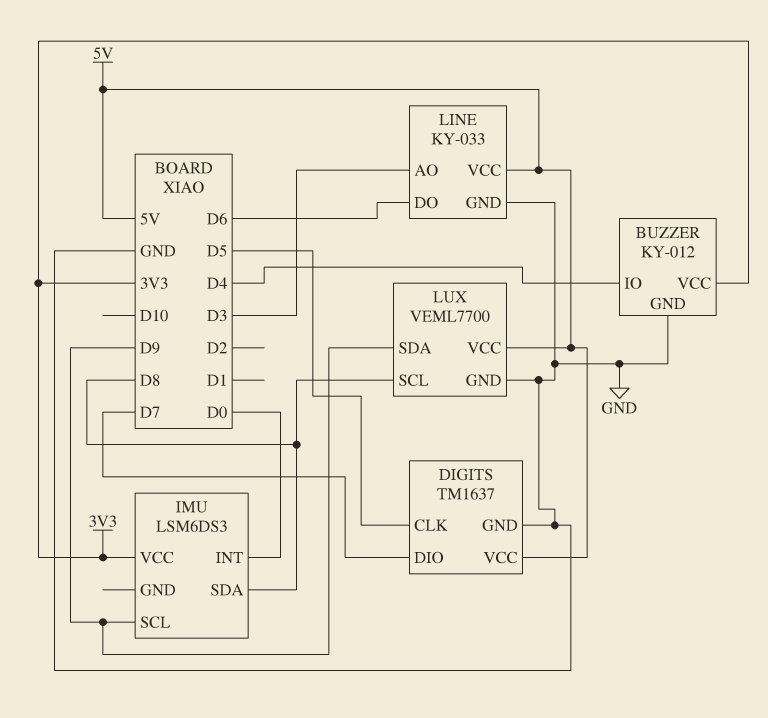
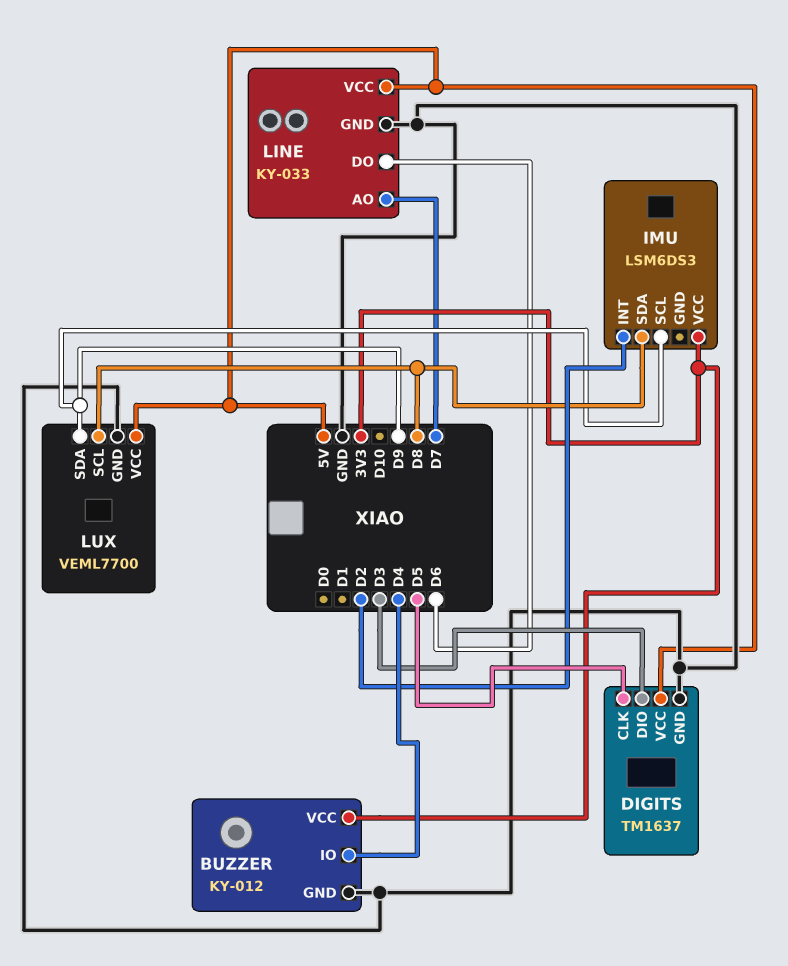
DIGITS pin DIO: D7 -> D3
IMU pin INT: D0 -> D2
LINE pin AO: D3 -> D7

